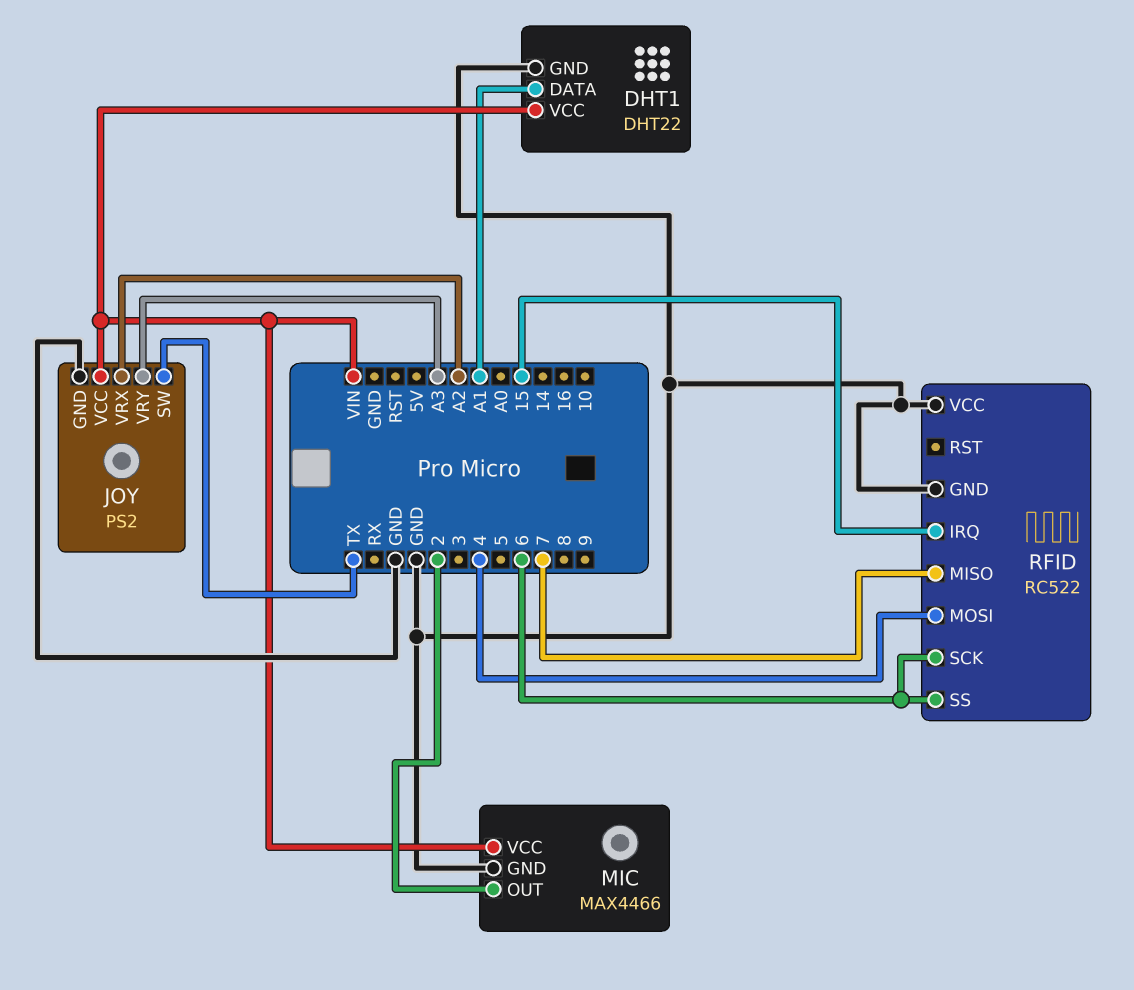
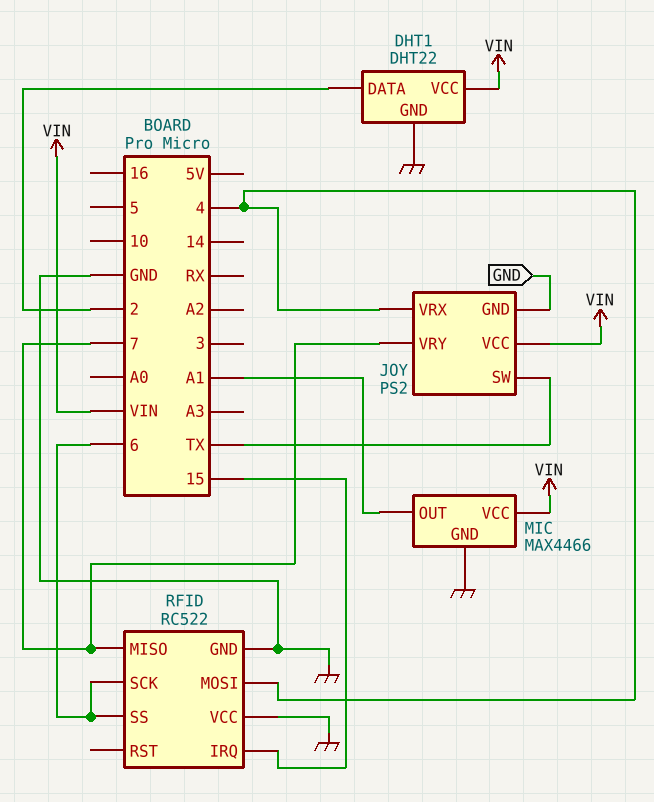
DHT1 pin DATA: A1 -> 2
JOY pin VRX: A2 -> 4
JOY pin VRY: A3 -> 7
MIC pin OUT: 2 -> A1

